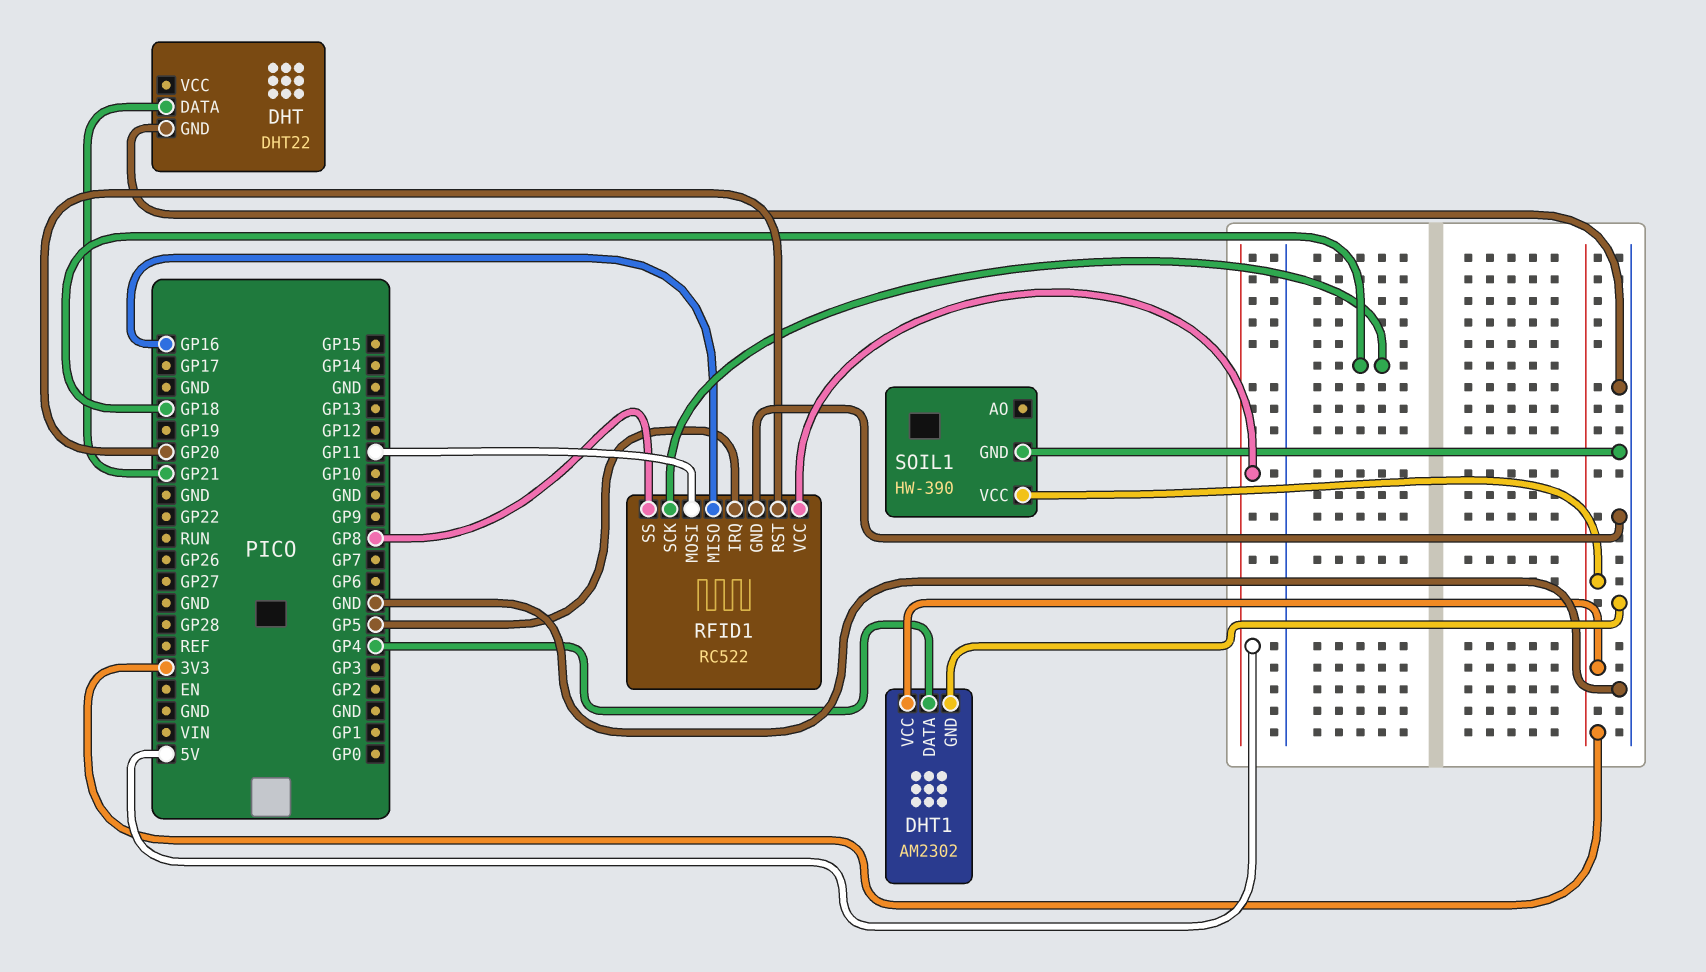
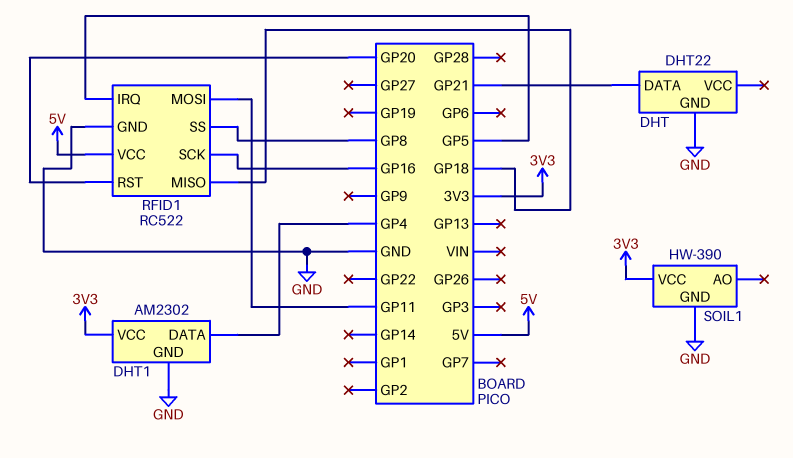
RFID1 pin MISO: GP16 -> GP18
RFID1 pin SCK: GP18 -> GP16

